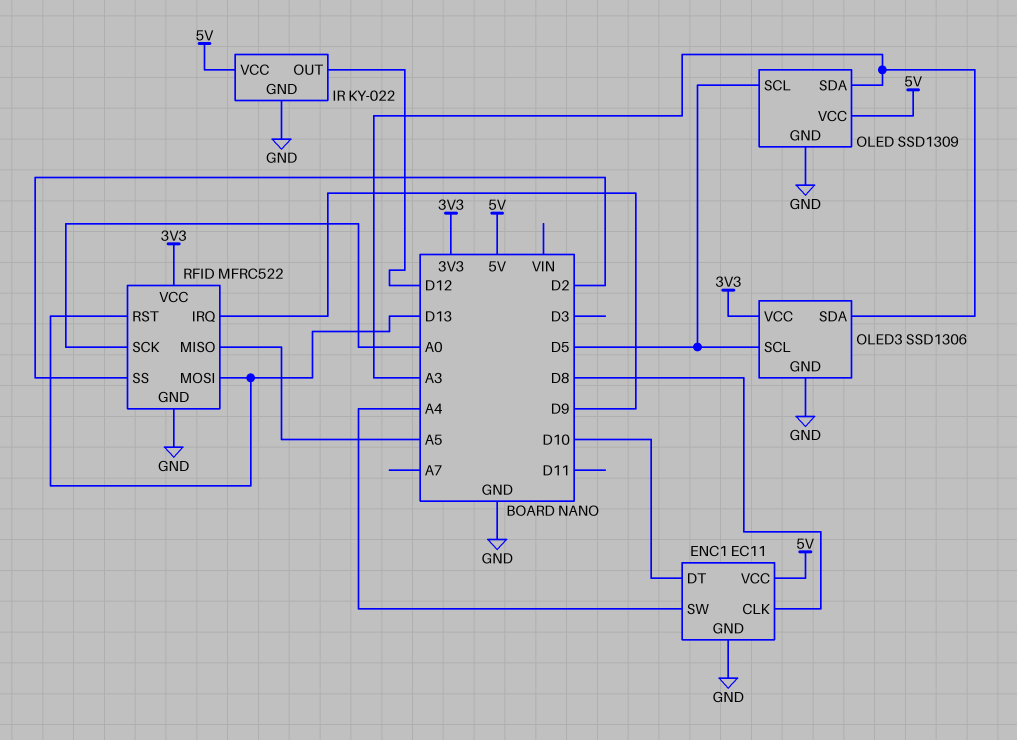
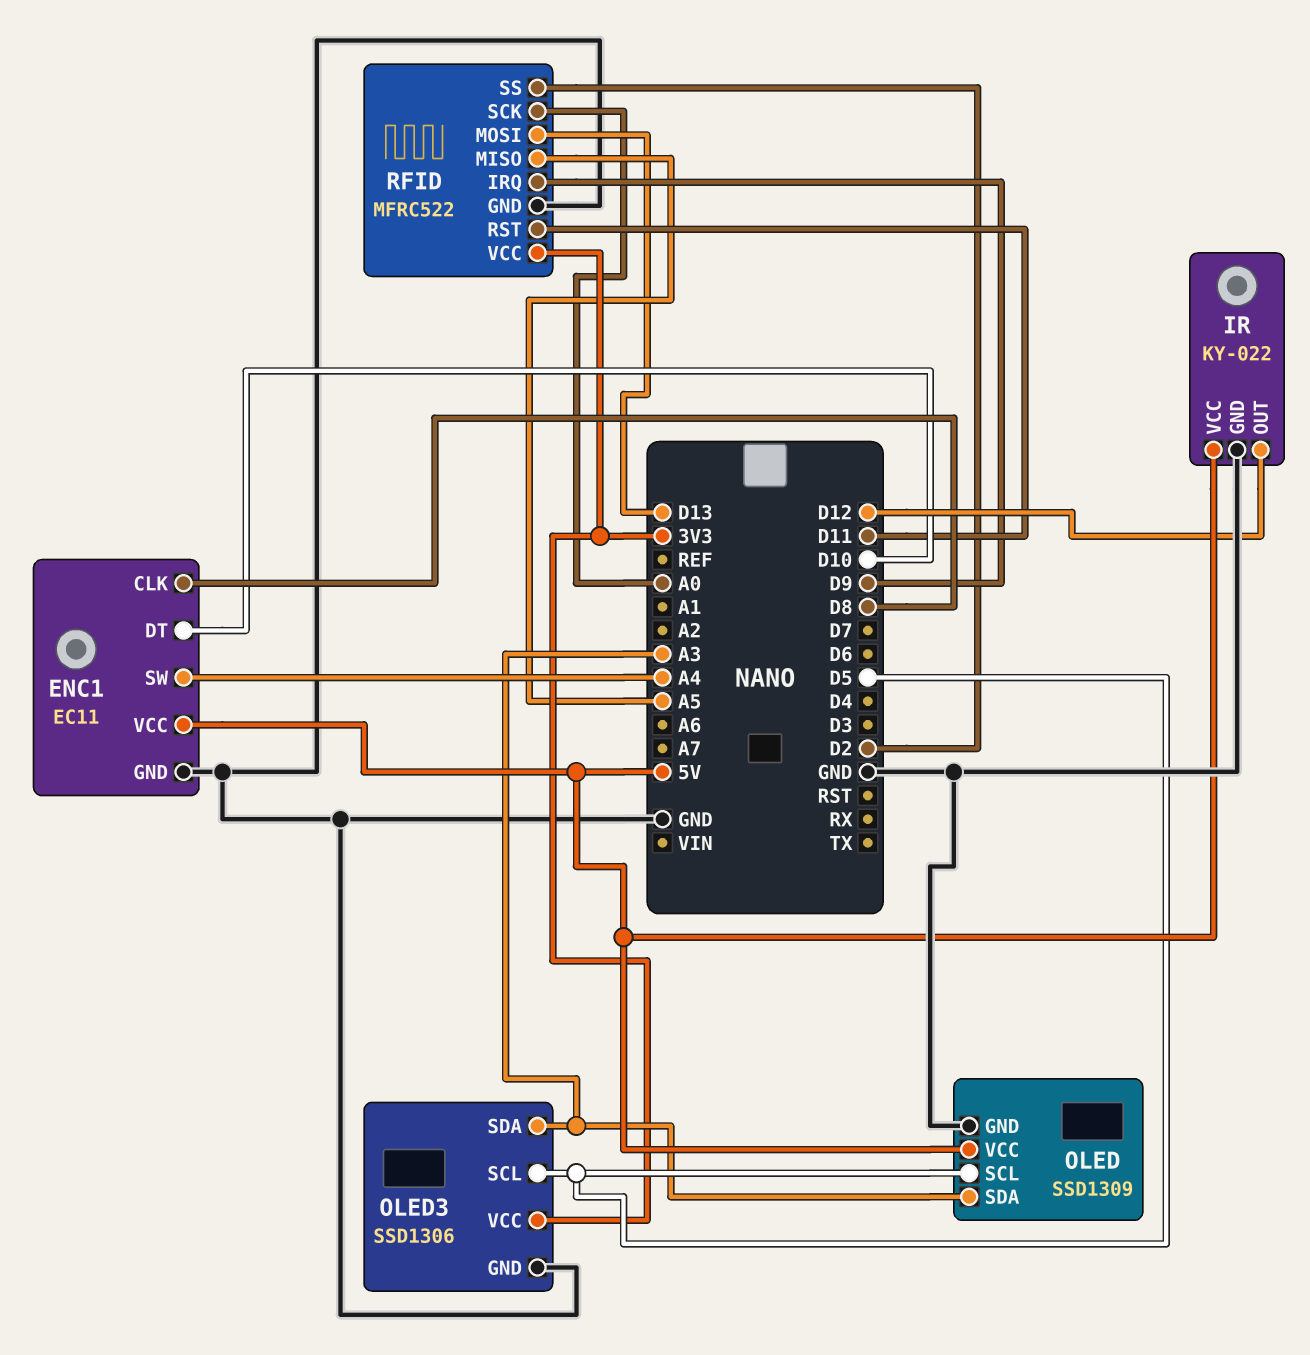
RFID pin RST: D13 -> D11

